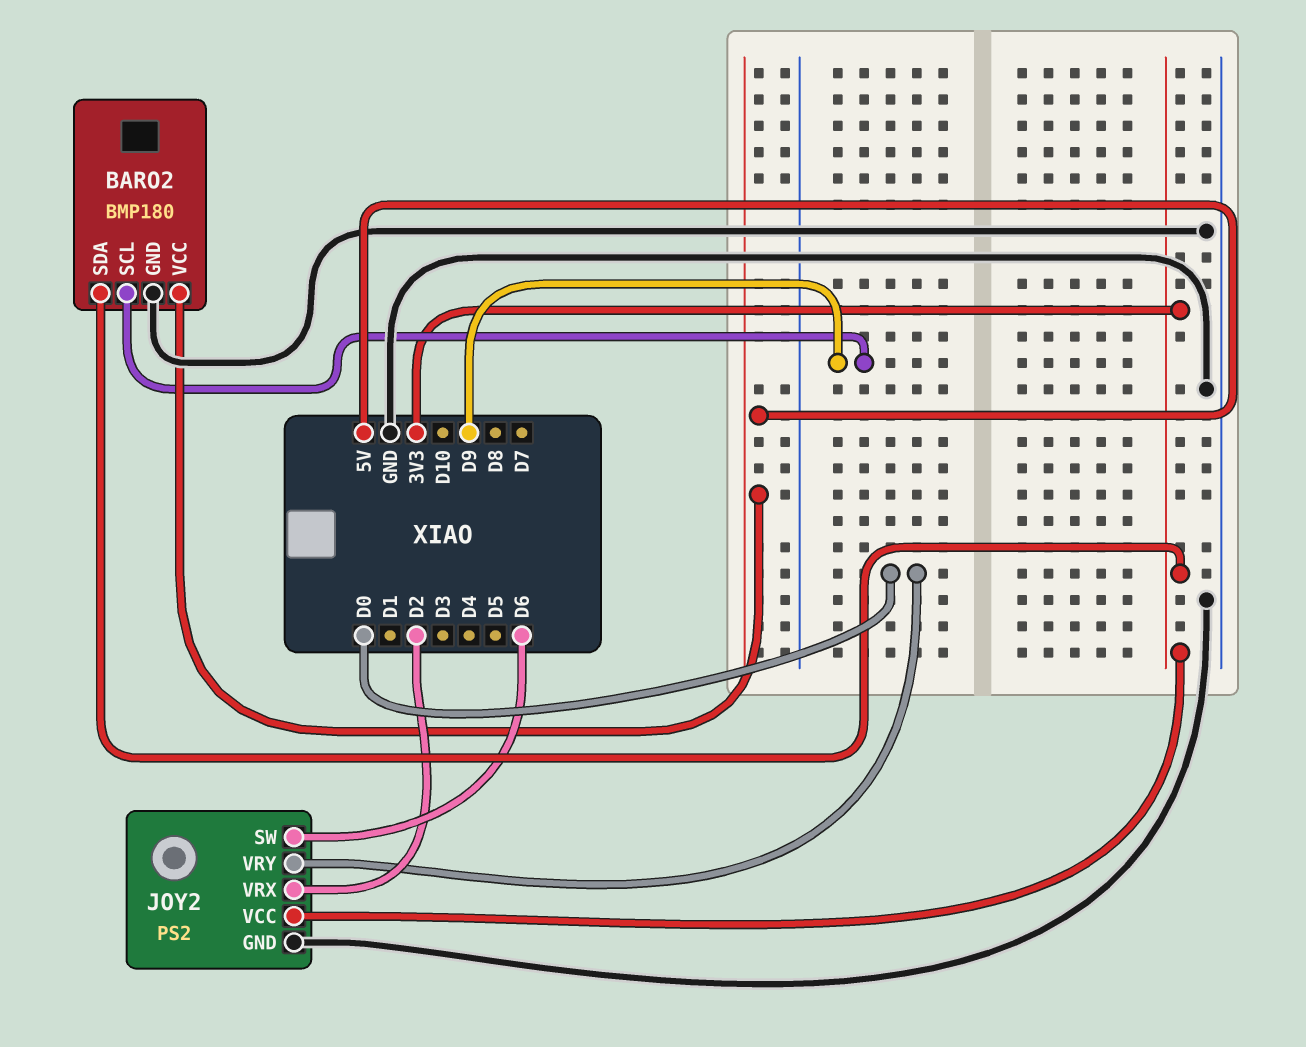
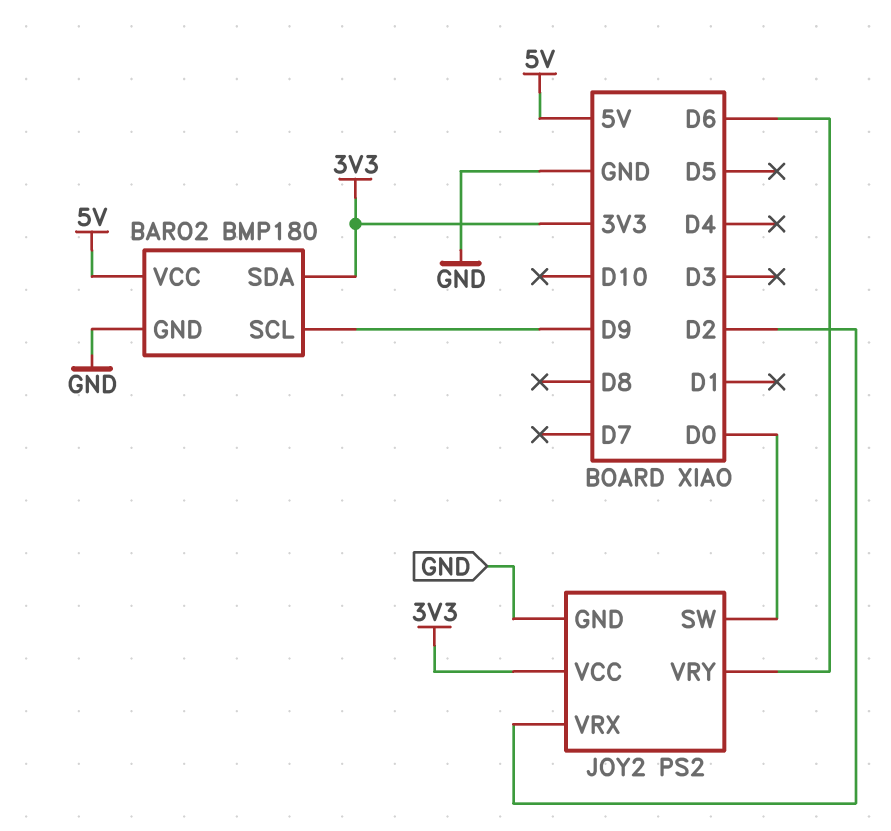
JOY2 pin SW: D6 -> D0
JOY2 pin VRY: D0 -> D6

